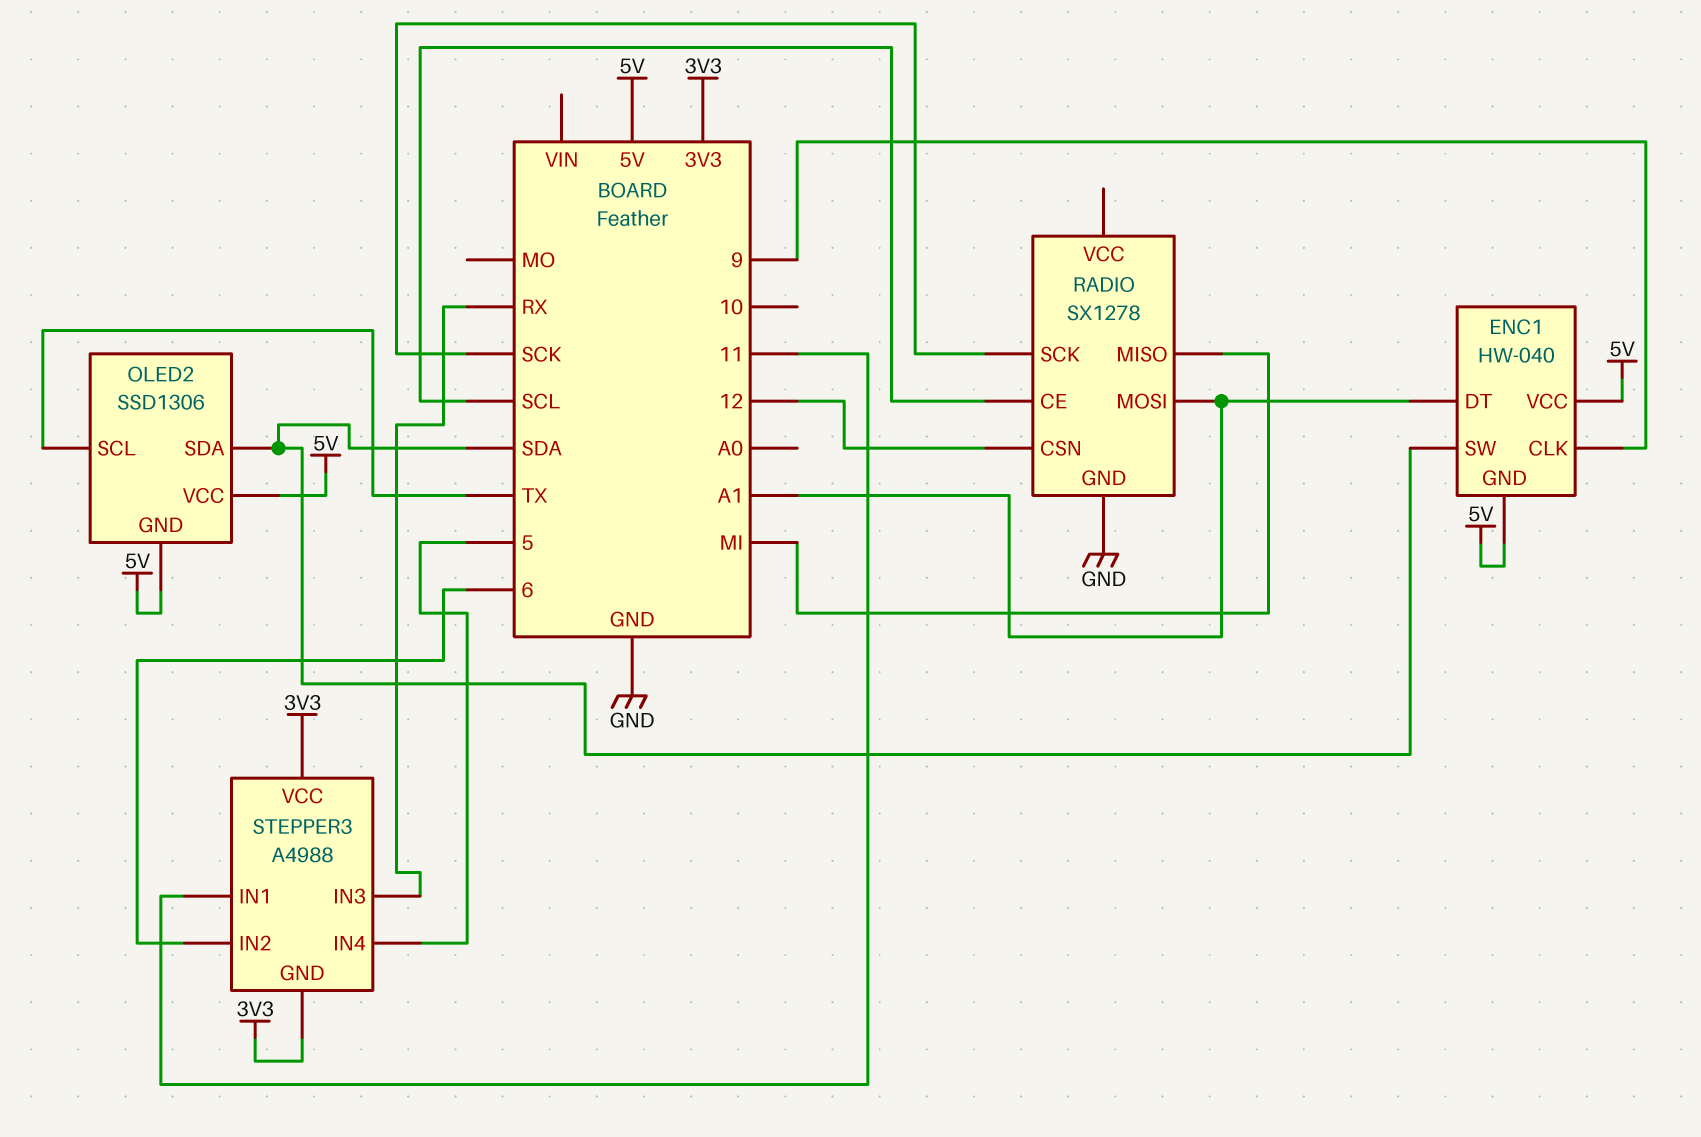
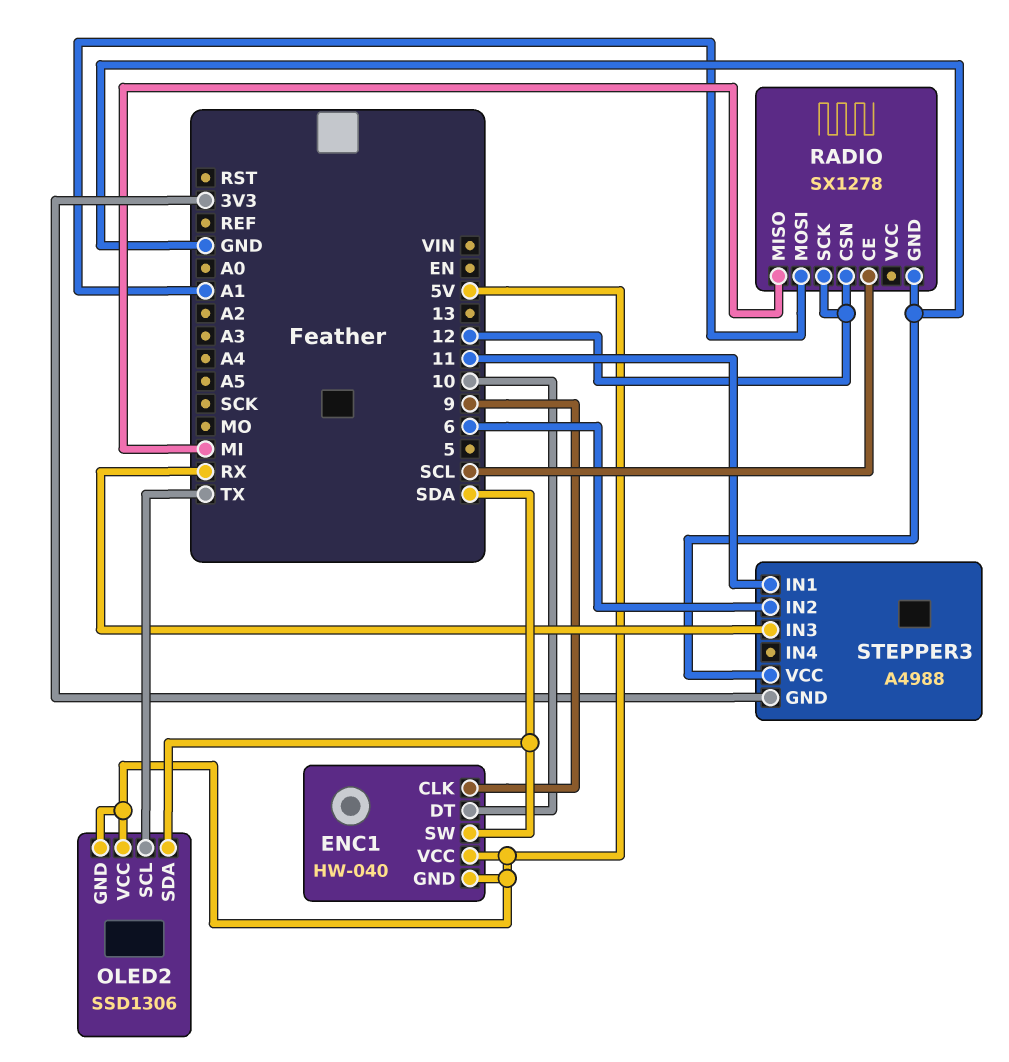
ENC1 pin DT: A1 -> 10
RADIO pin SCK: SCK -> 12
STEPPER3 pin IN4: 5 -> none
STEPPER3 pin VCC: 3V3 -> GND

